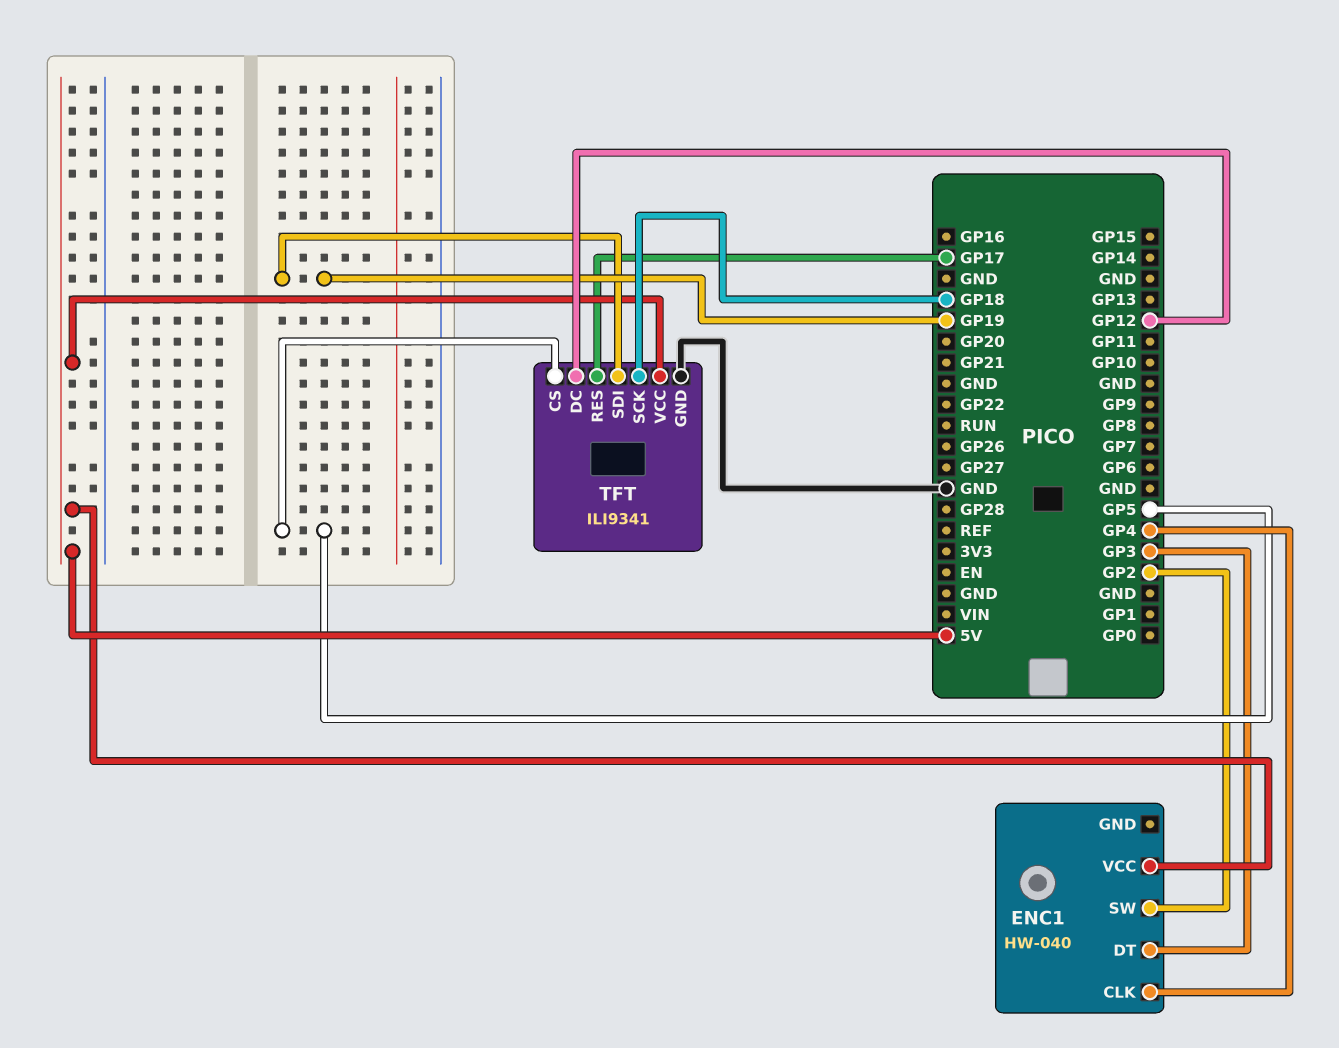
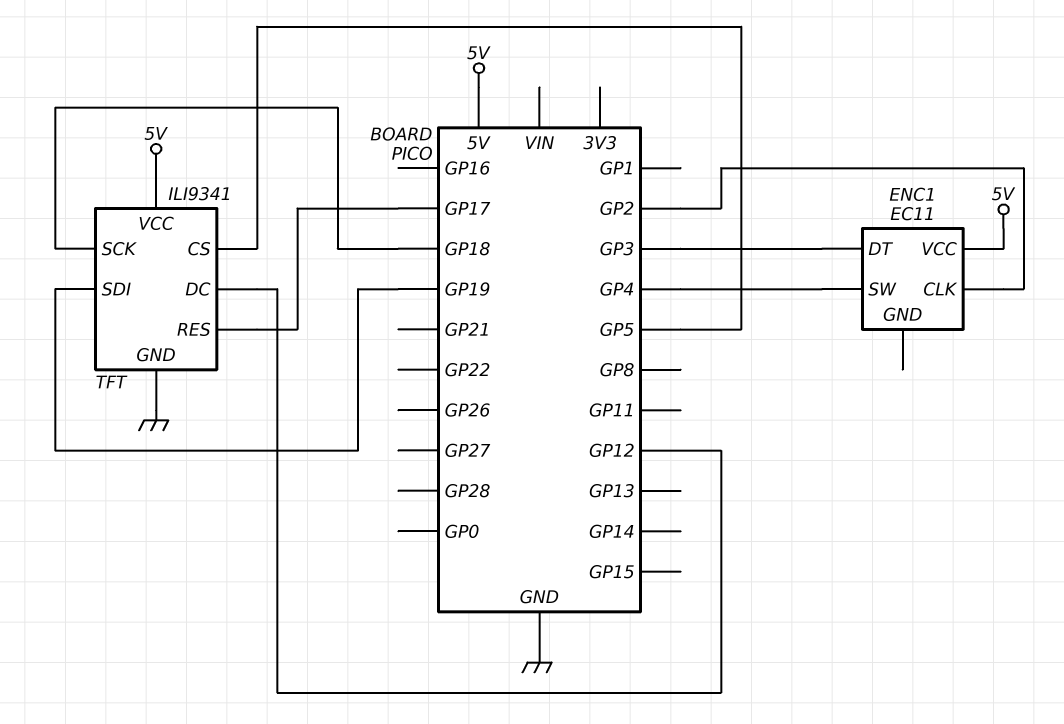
ENC1: HW-040 -> EC11
ENC1 pin CLK: GP4 -> GP2
ENC1 pin SW: GP2 -> GP4

